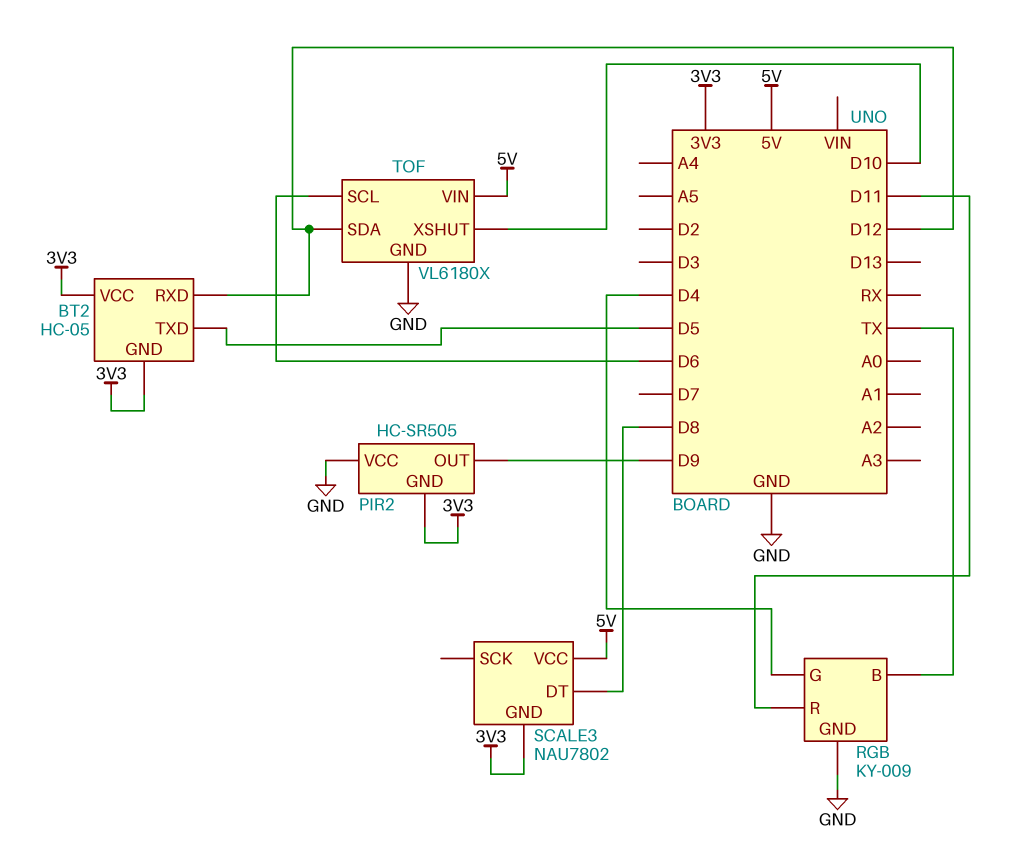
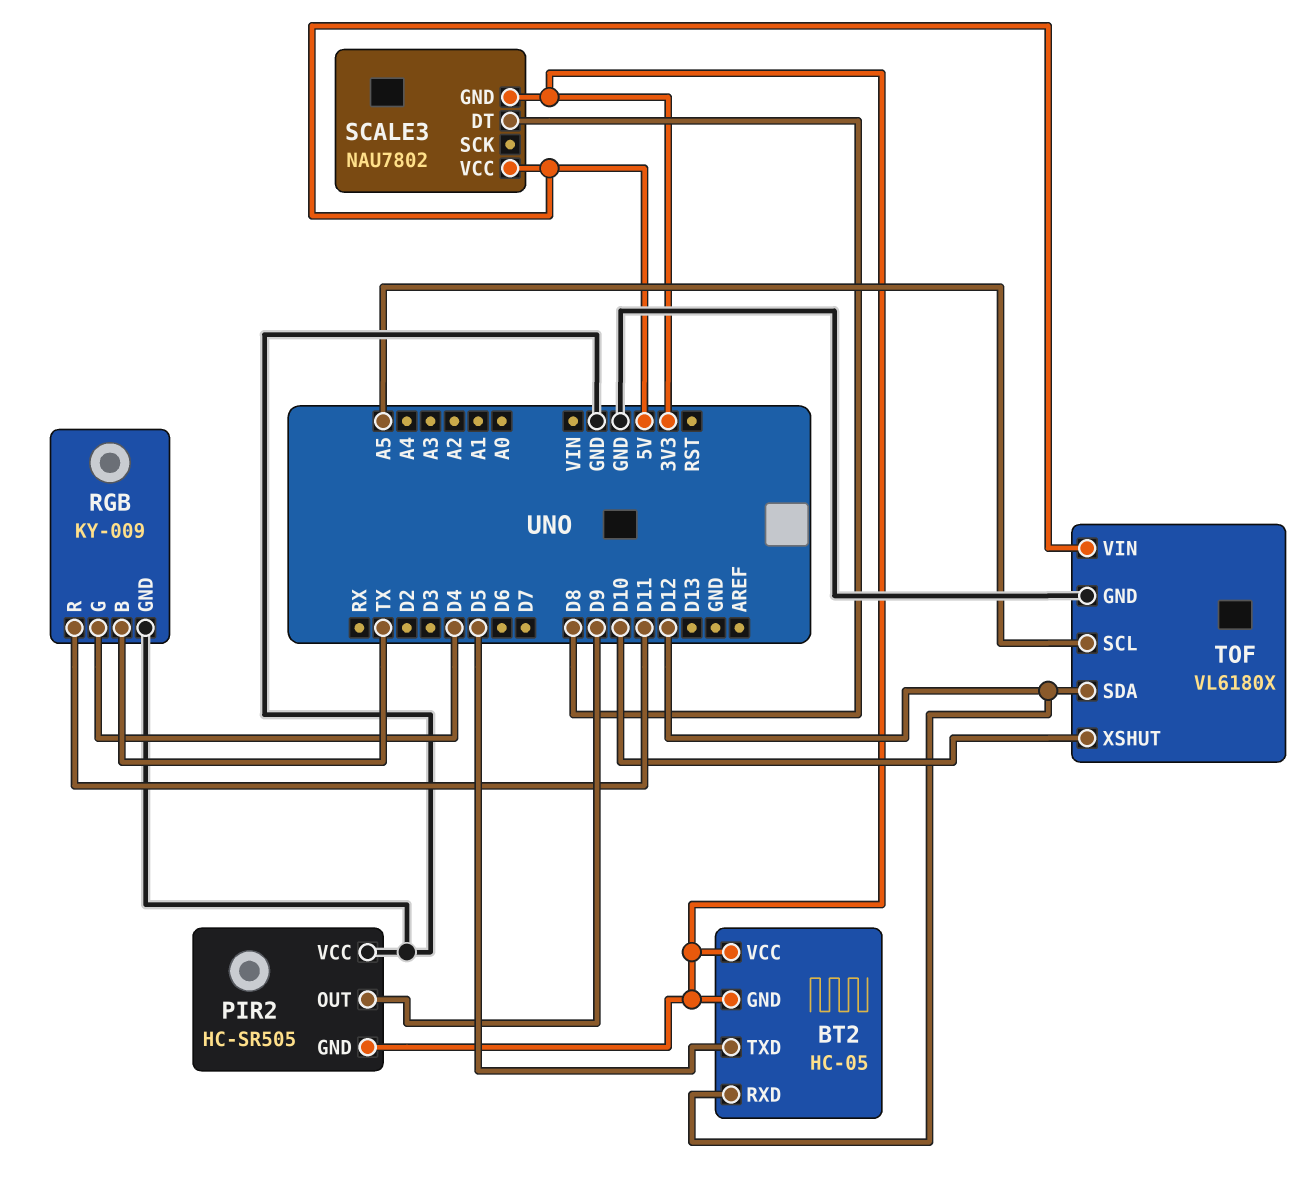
TOF pin SCL: D6 -> A5

